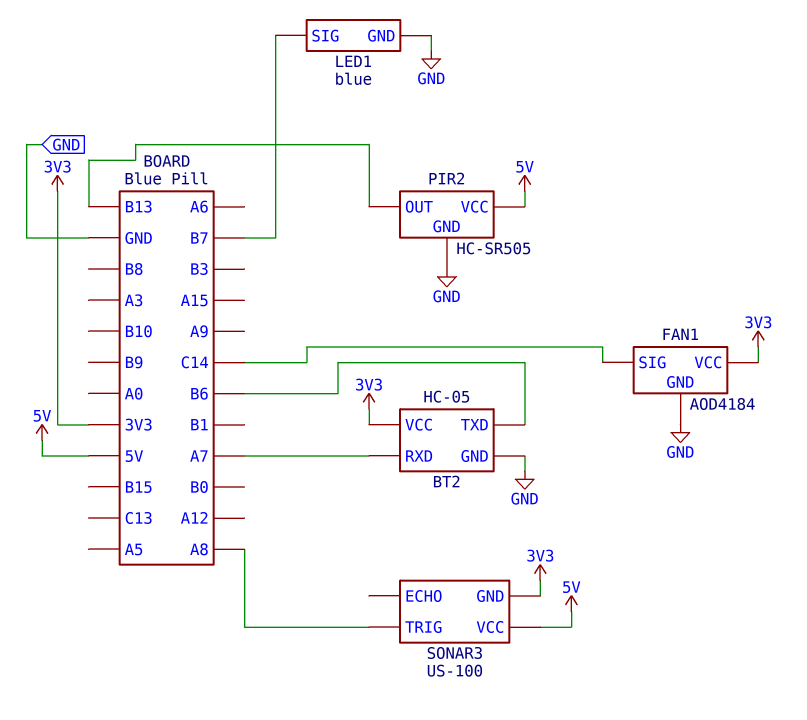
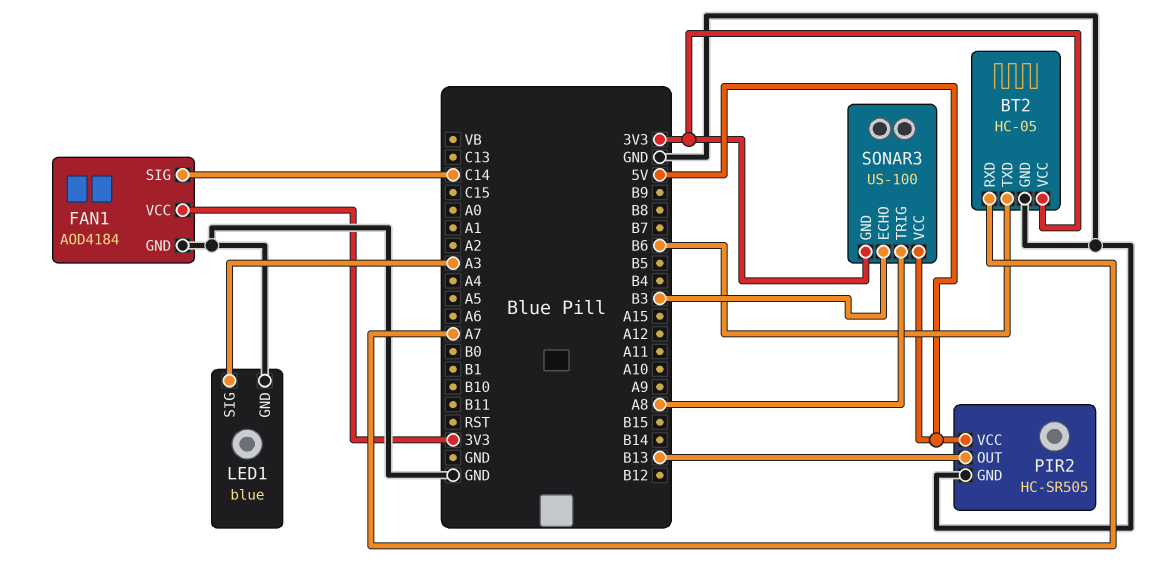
LED1 pin SIG: B7 -> A3
SONAR3 pin ECHO: none -> B3

